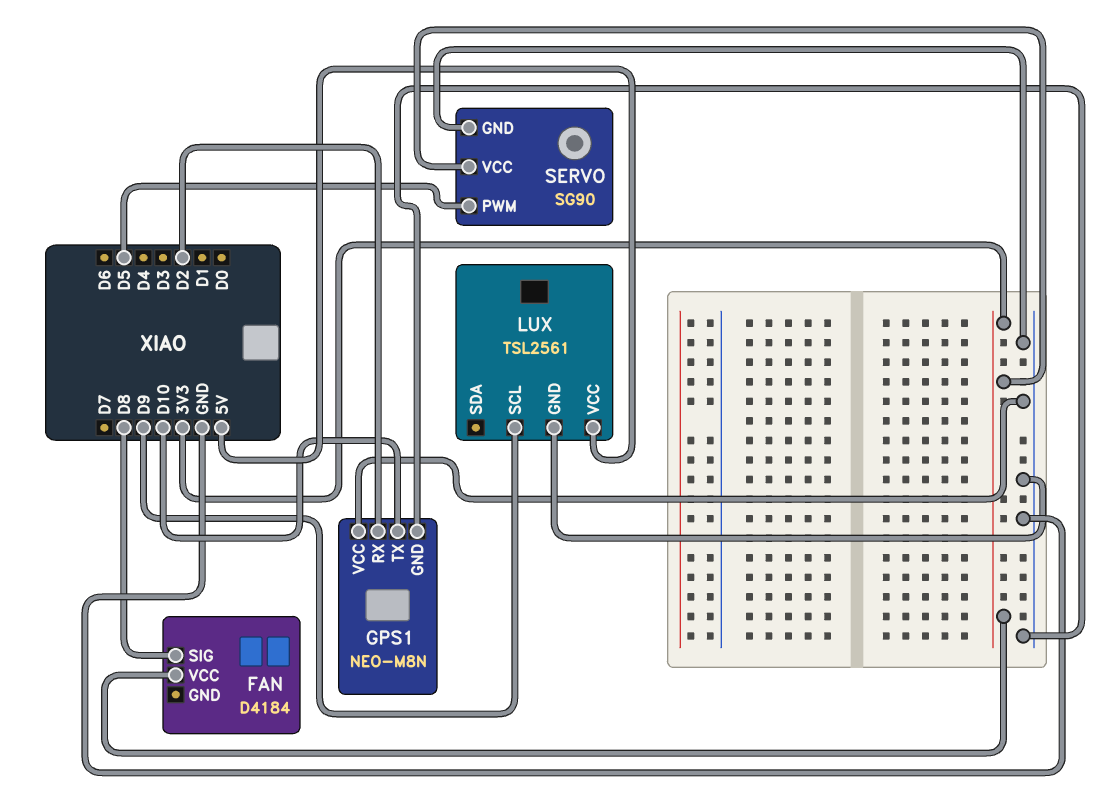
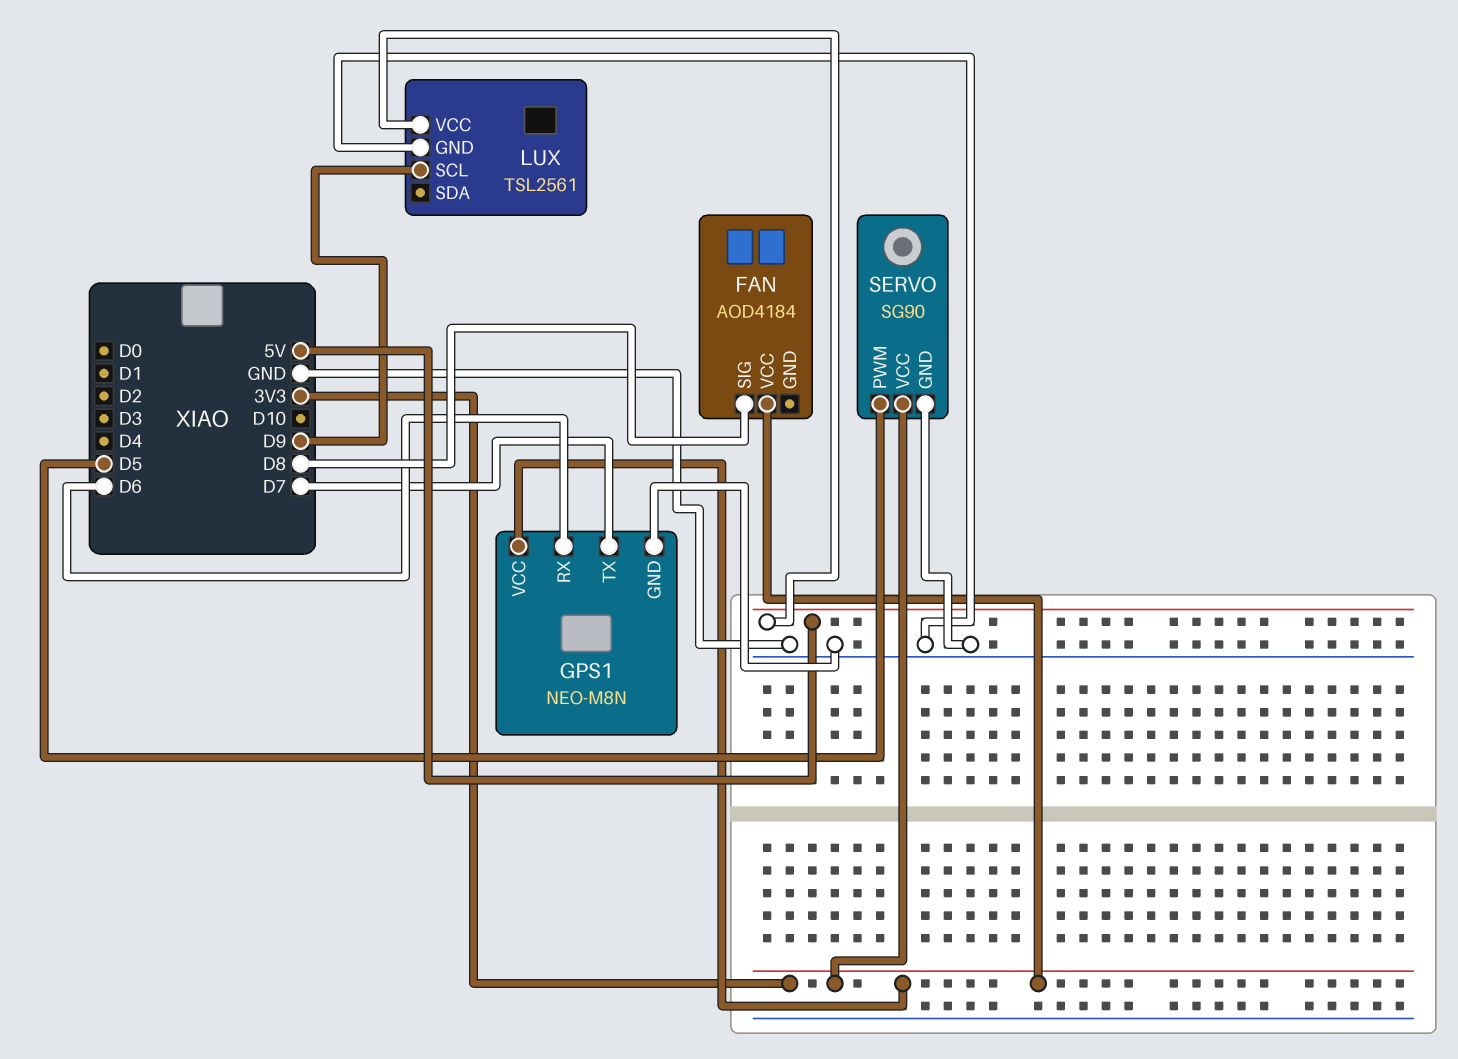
FAN: D4184 -> AOD4184
GPS1 pin RX: D2 -> D6
GPS1 pin TX: D10 -> D7
GPS1 pin VCC: GND -> 3V3

